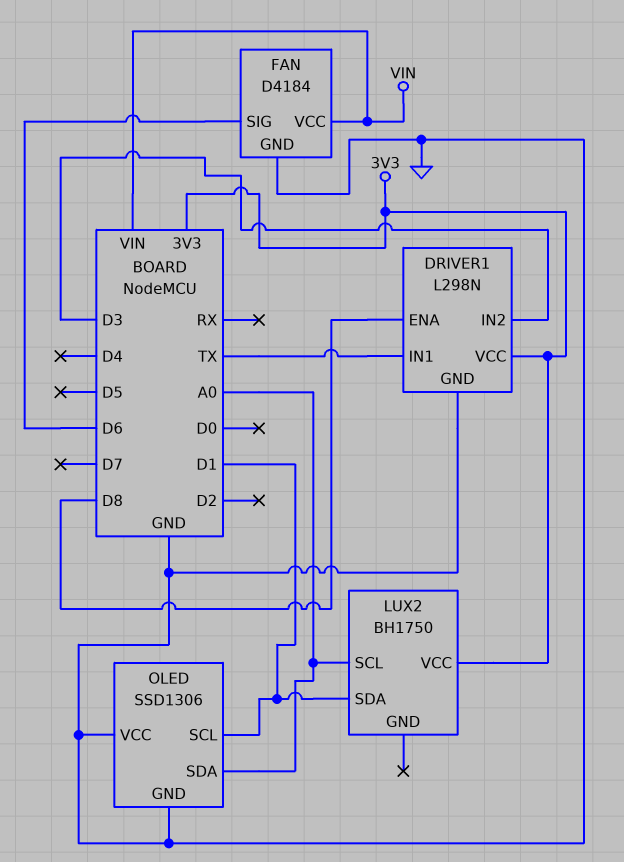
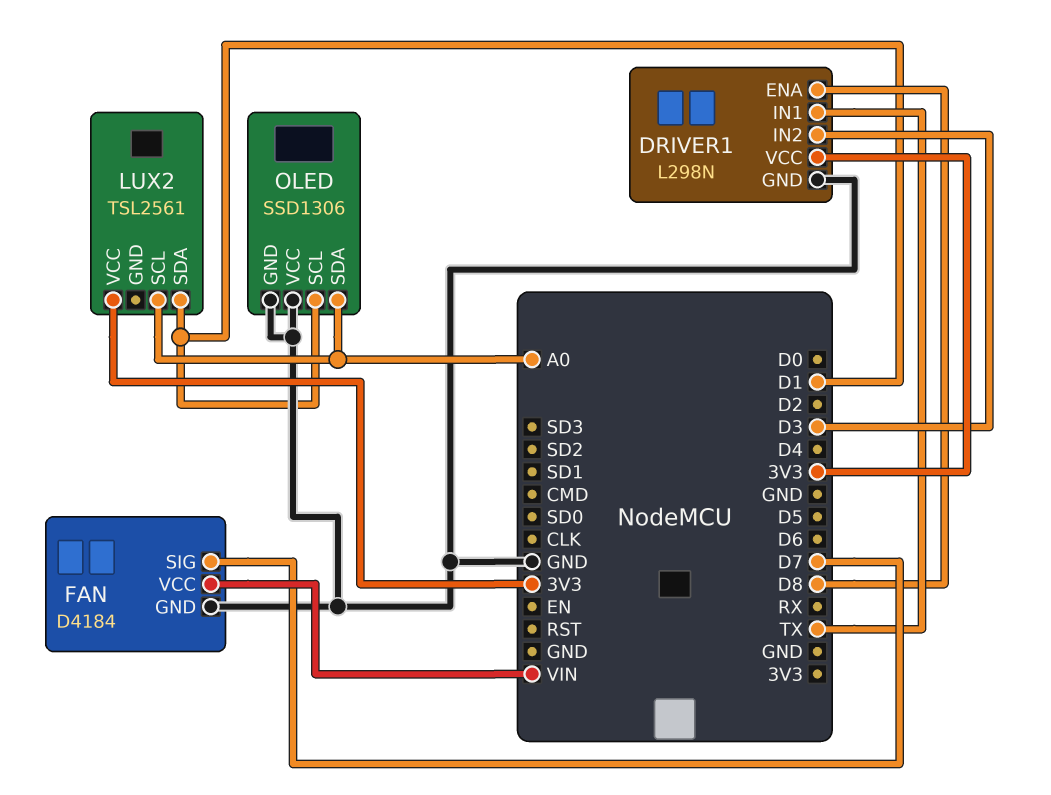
FAN pin SIG: D6 -> D7
LUX2: BH1750 -> TSL2561

